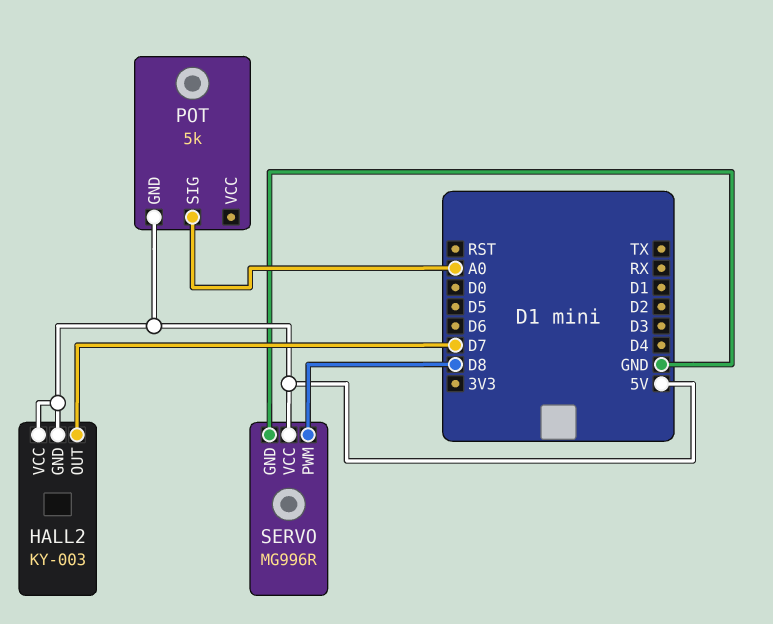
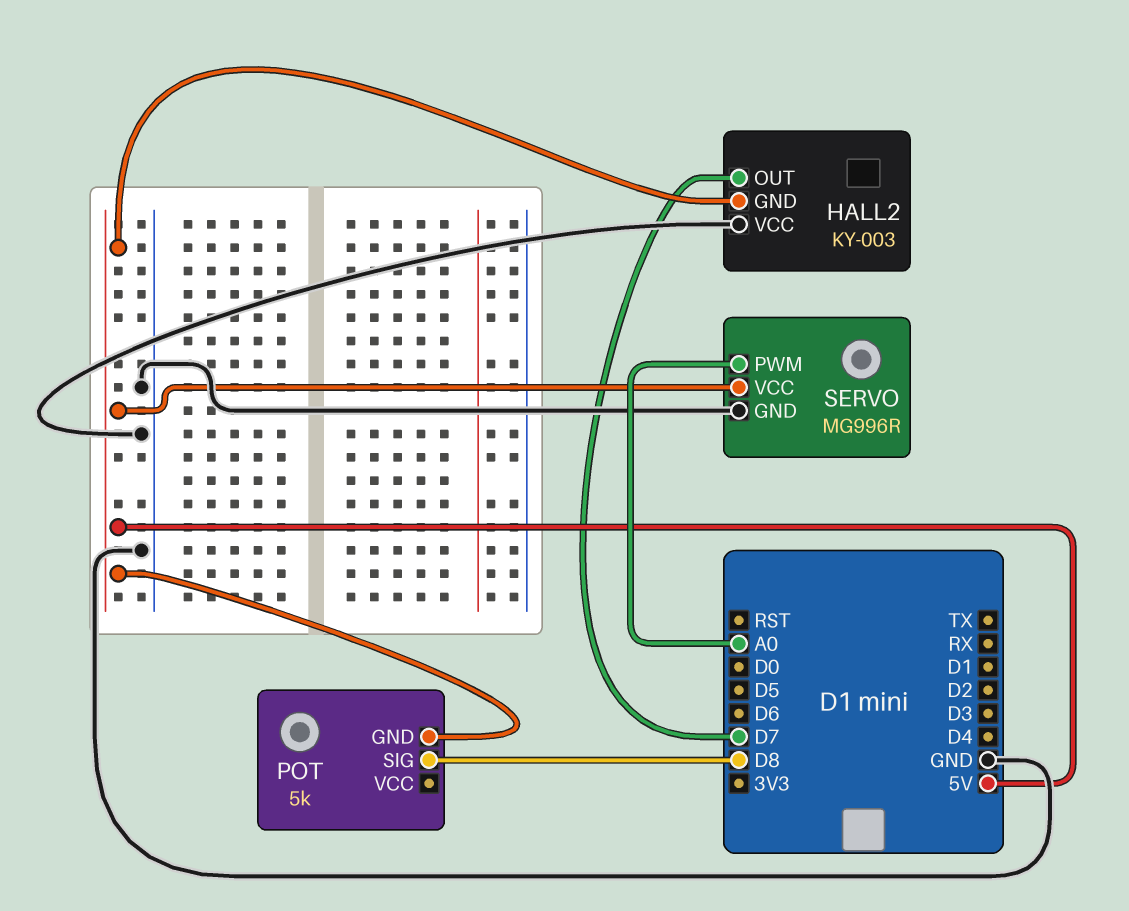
HALL2 pin VCC: 5V -> GND
POT pin SIG: A0 -> D8
SERVO pin PWM: D8 -> A0

